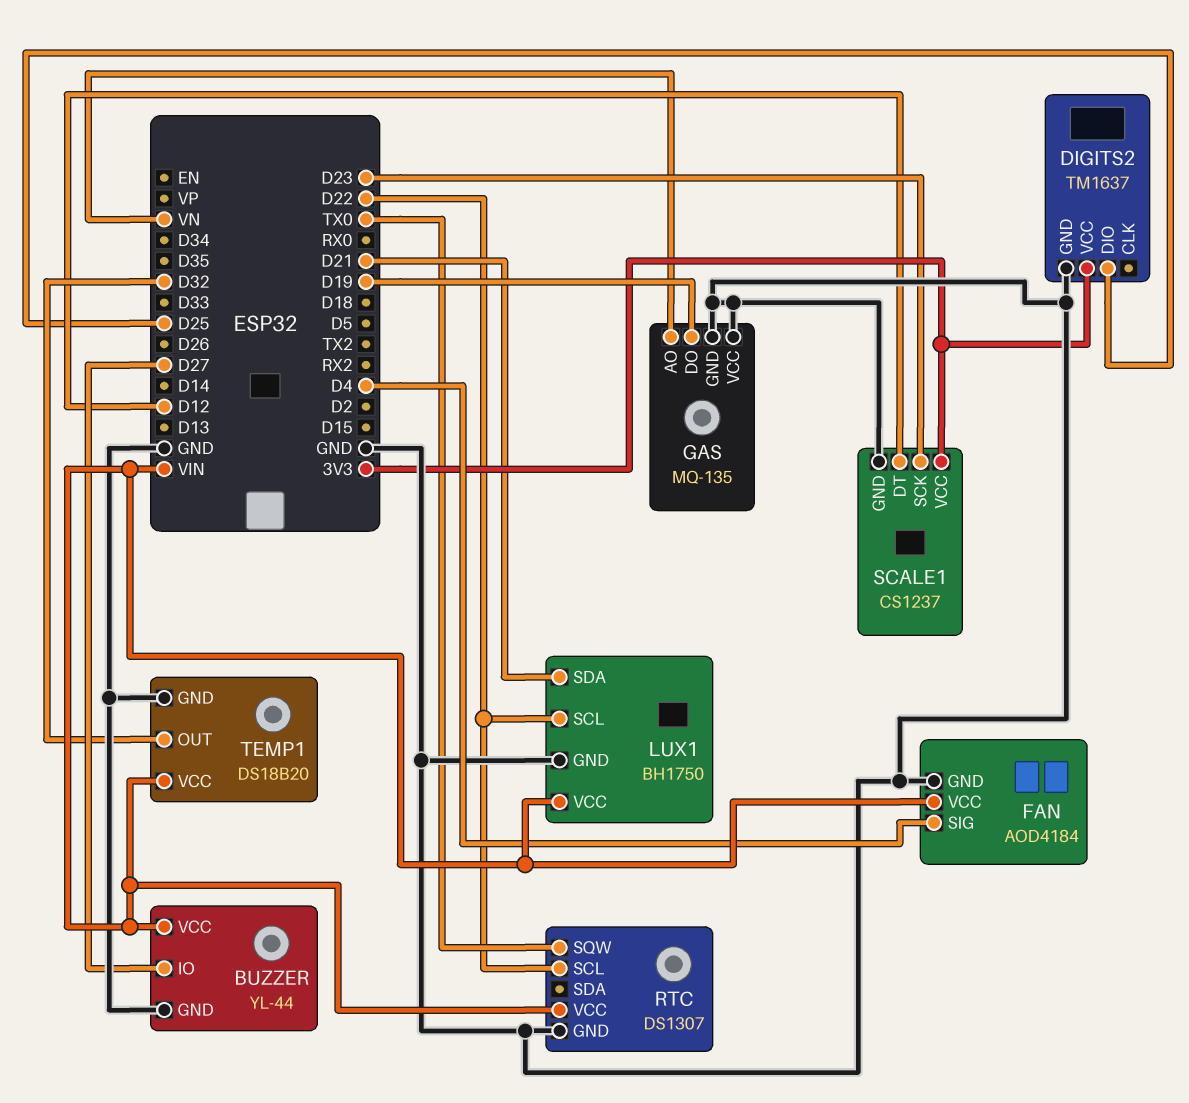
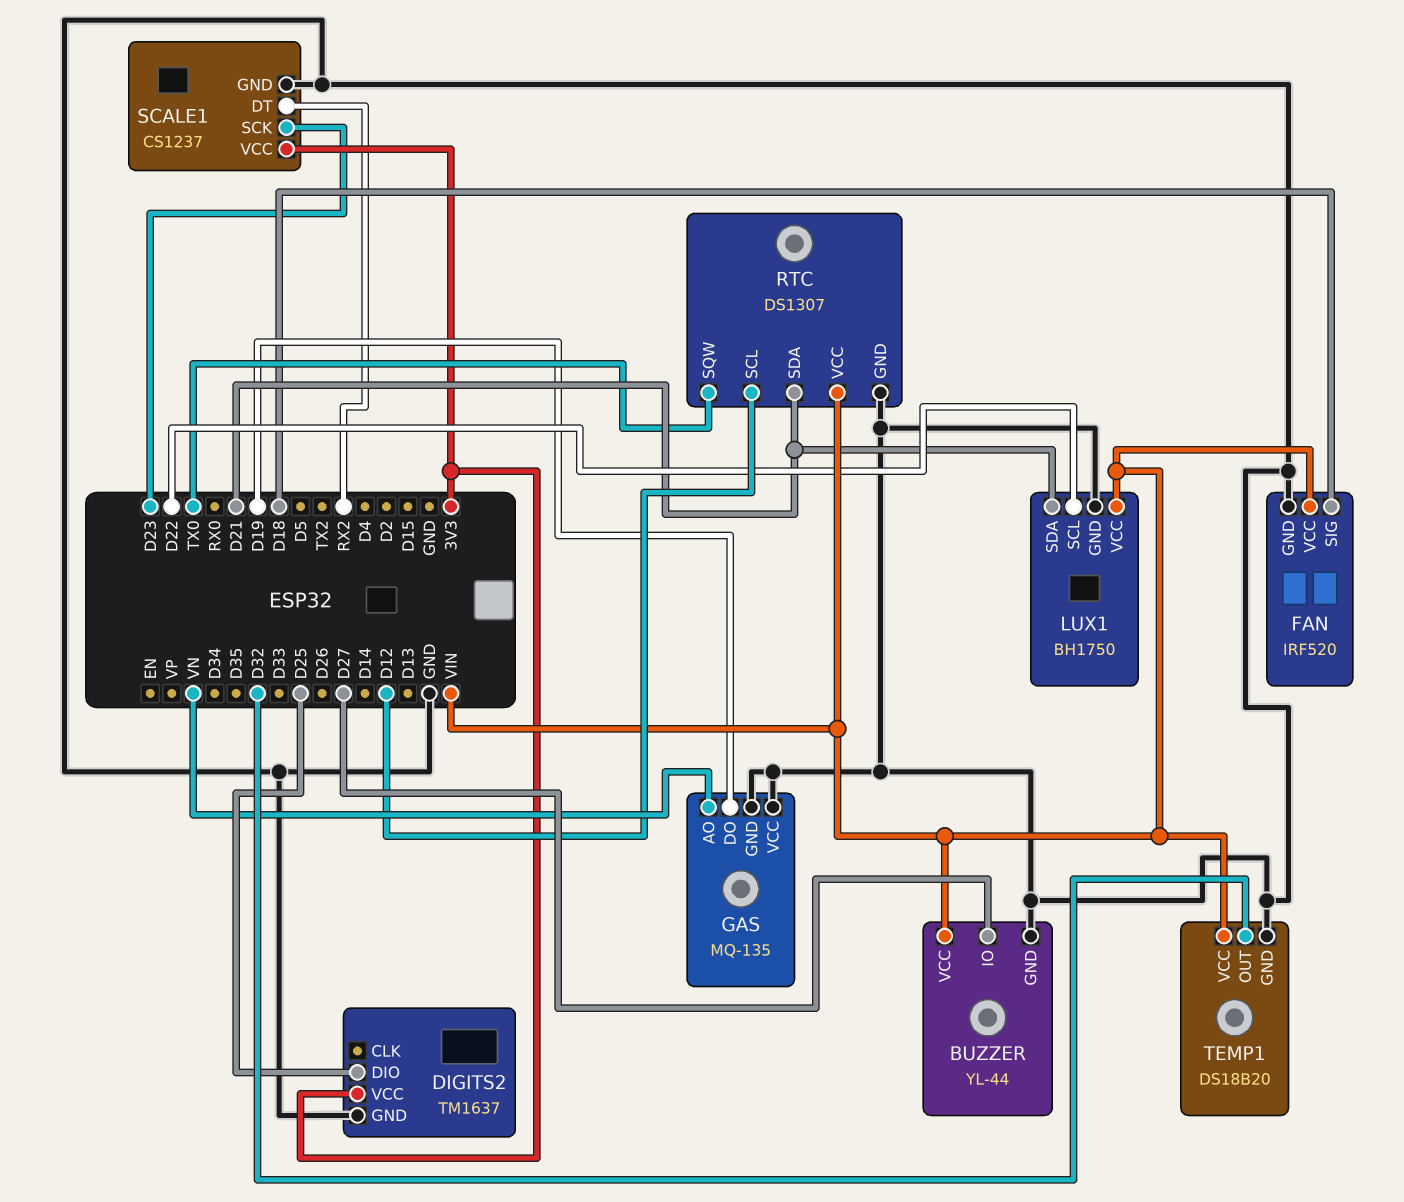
FAN: AOD4184 -> IRF520
FAN pin SIG: D4 -> D18
RTC pin SCL: D22 -> D12
RTC pin SDA: none -> D21
SCALE1 pin DT: D12 -> RX2

